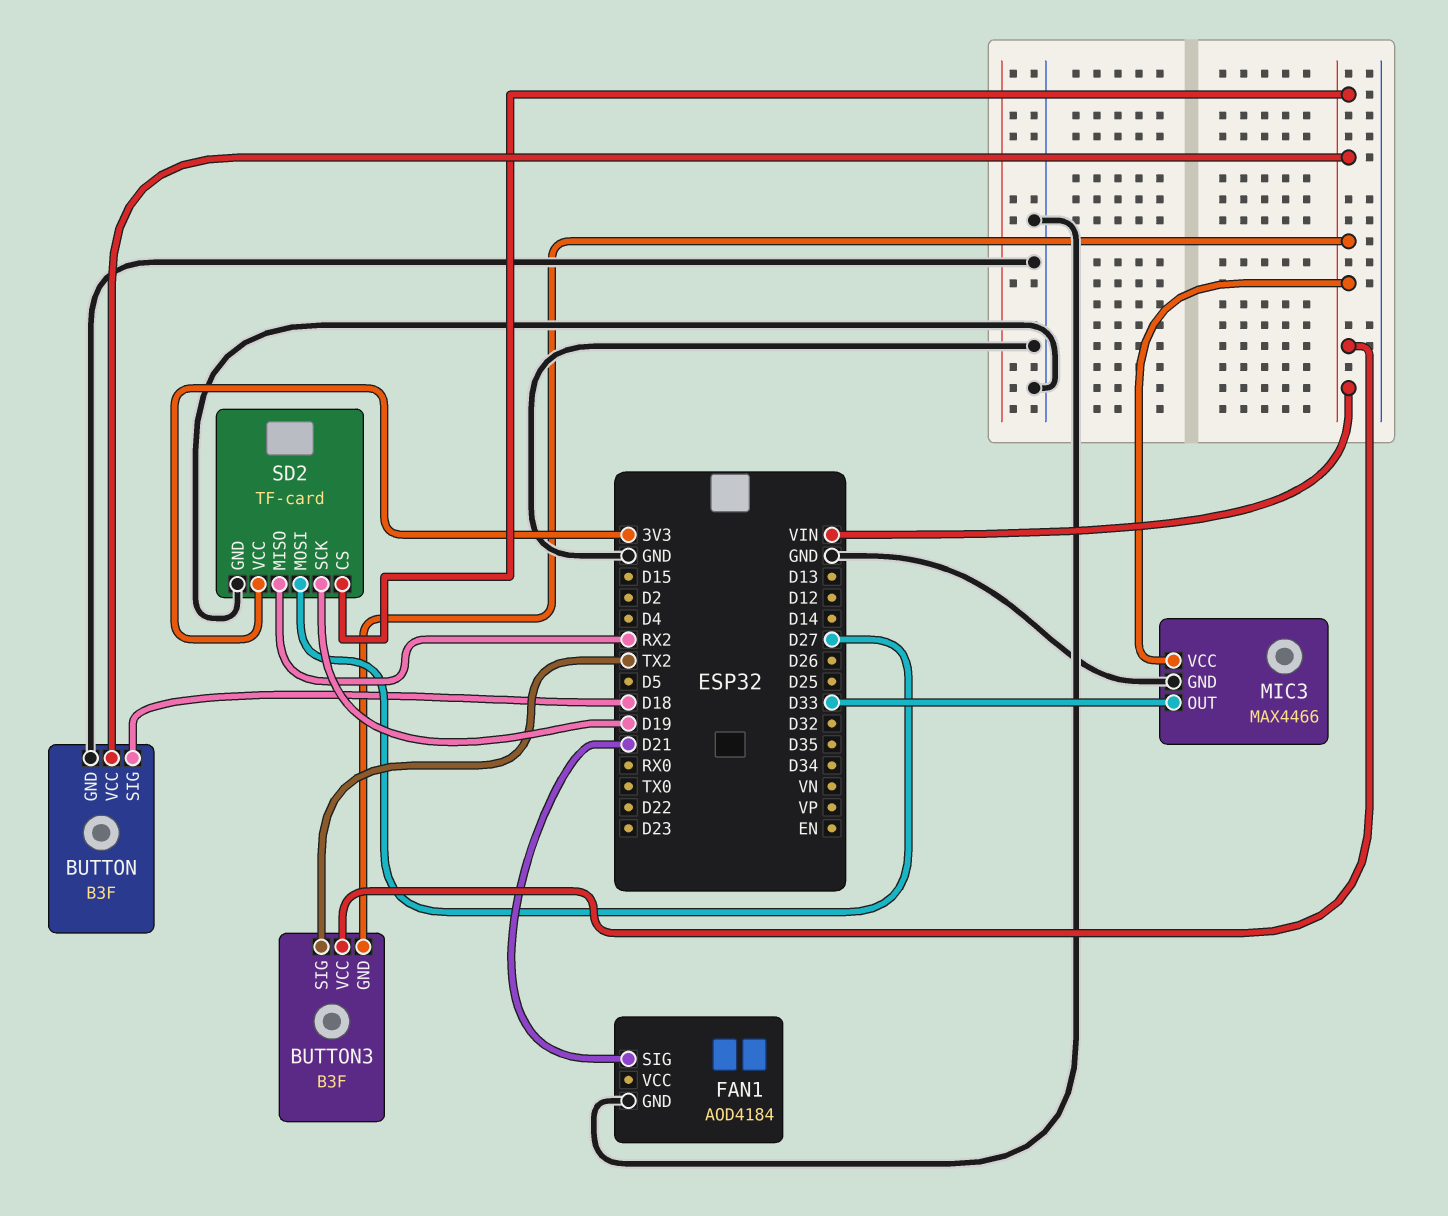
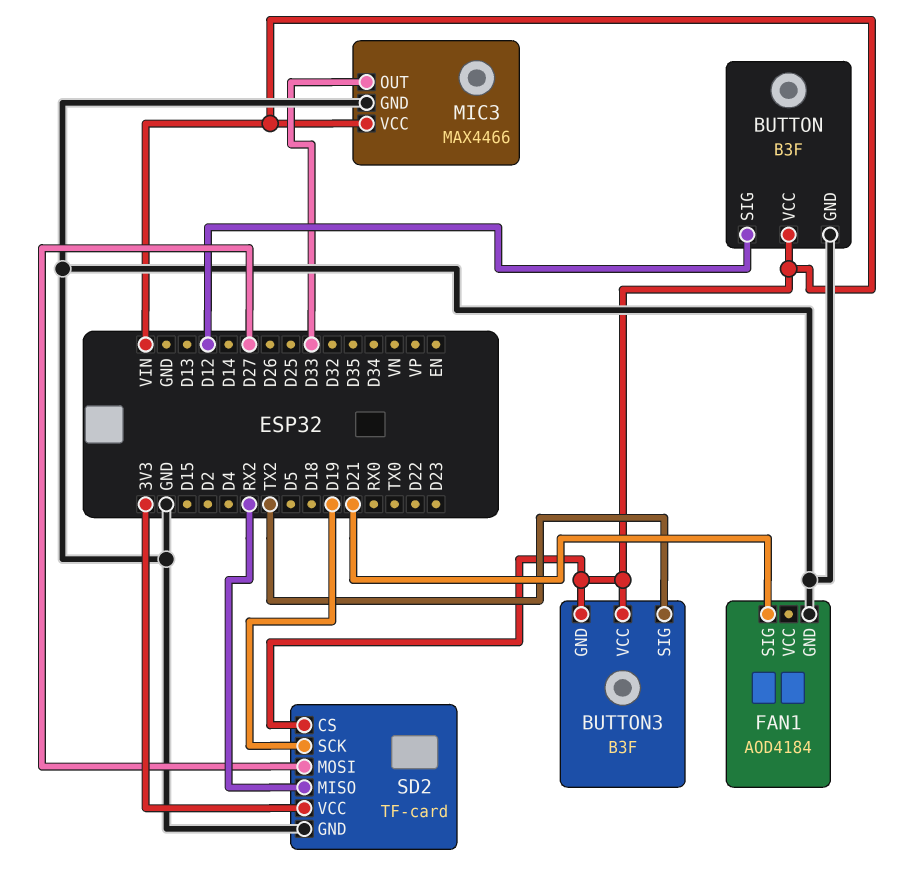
BUTTON pin SIG: D18 -> D12

